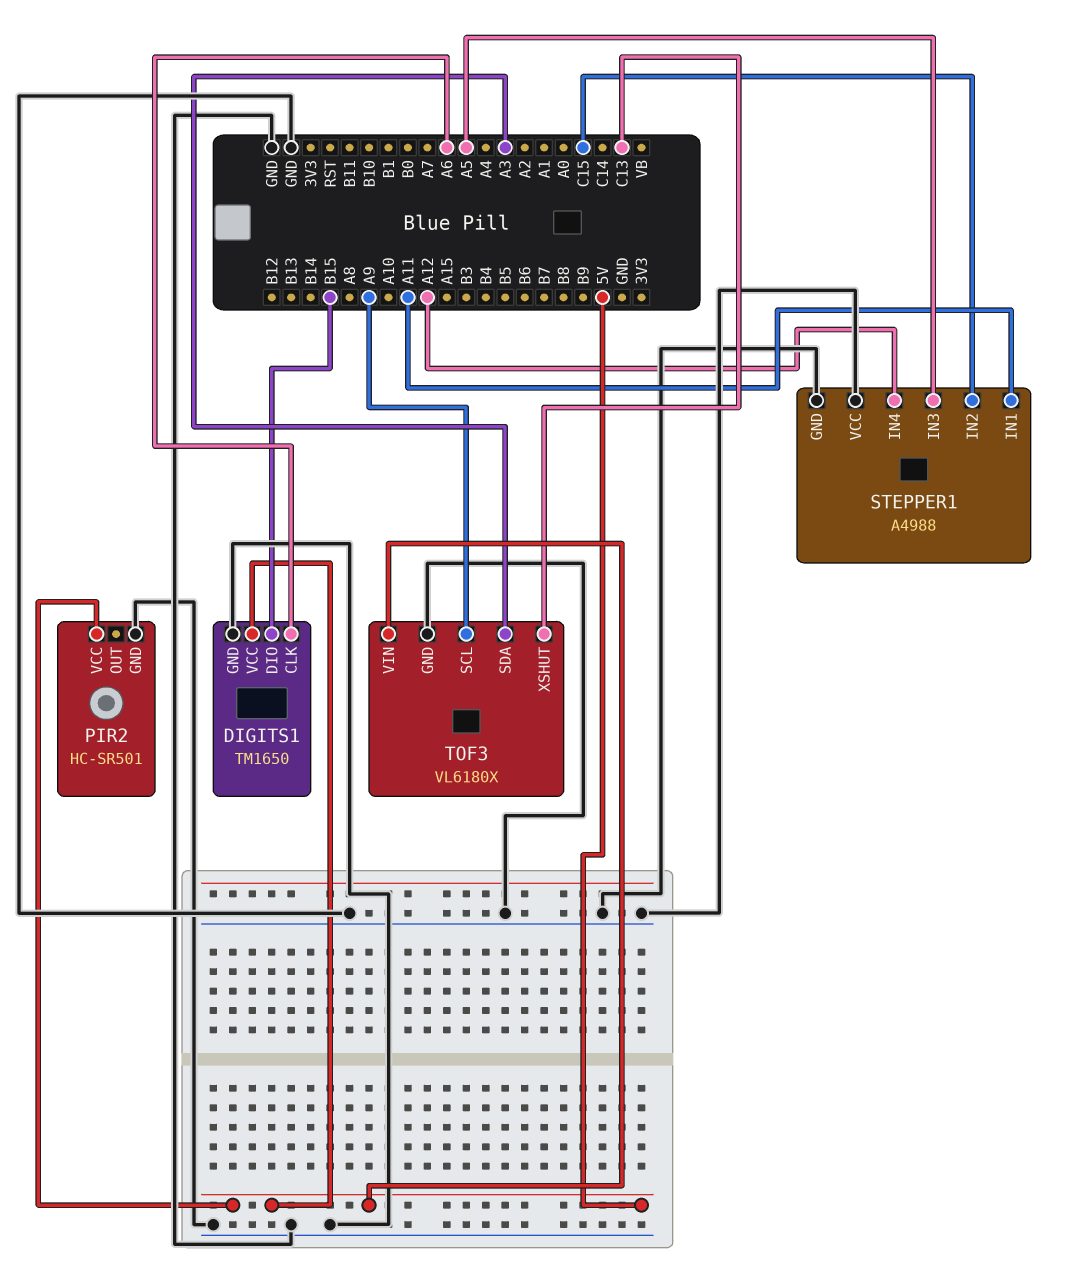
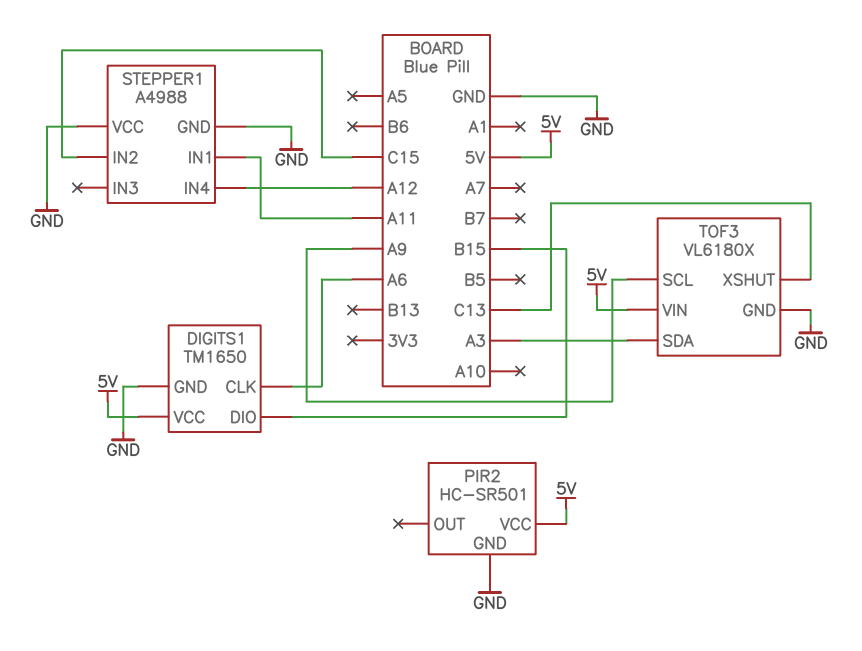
STEPPER1 pin IN3: A5 -> none

